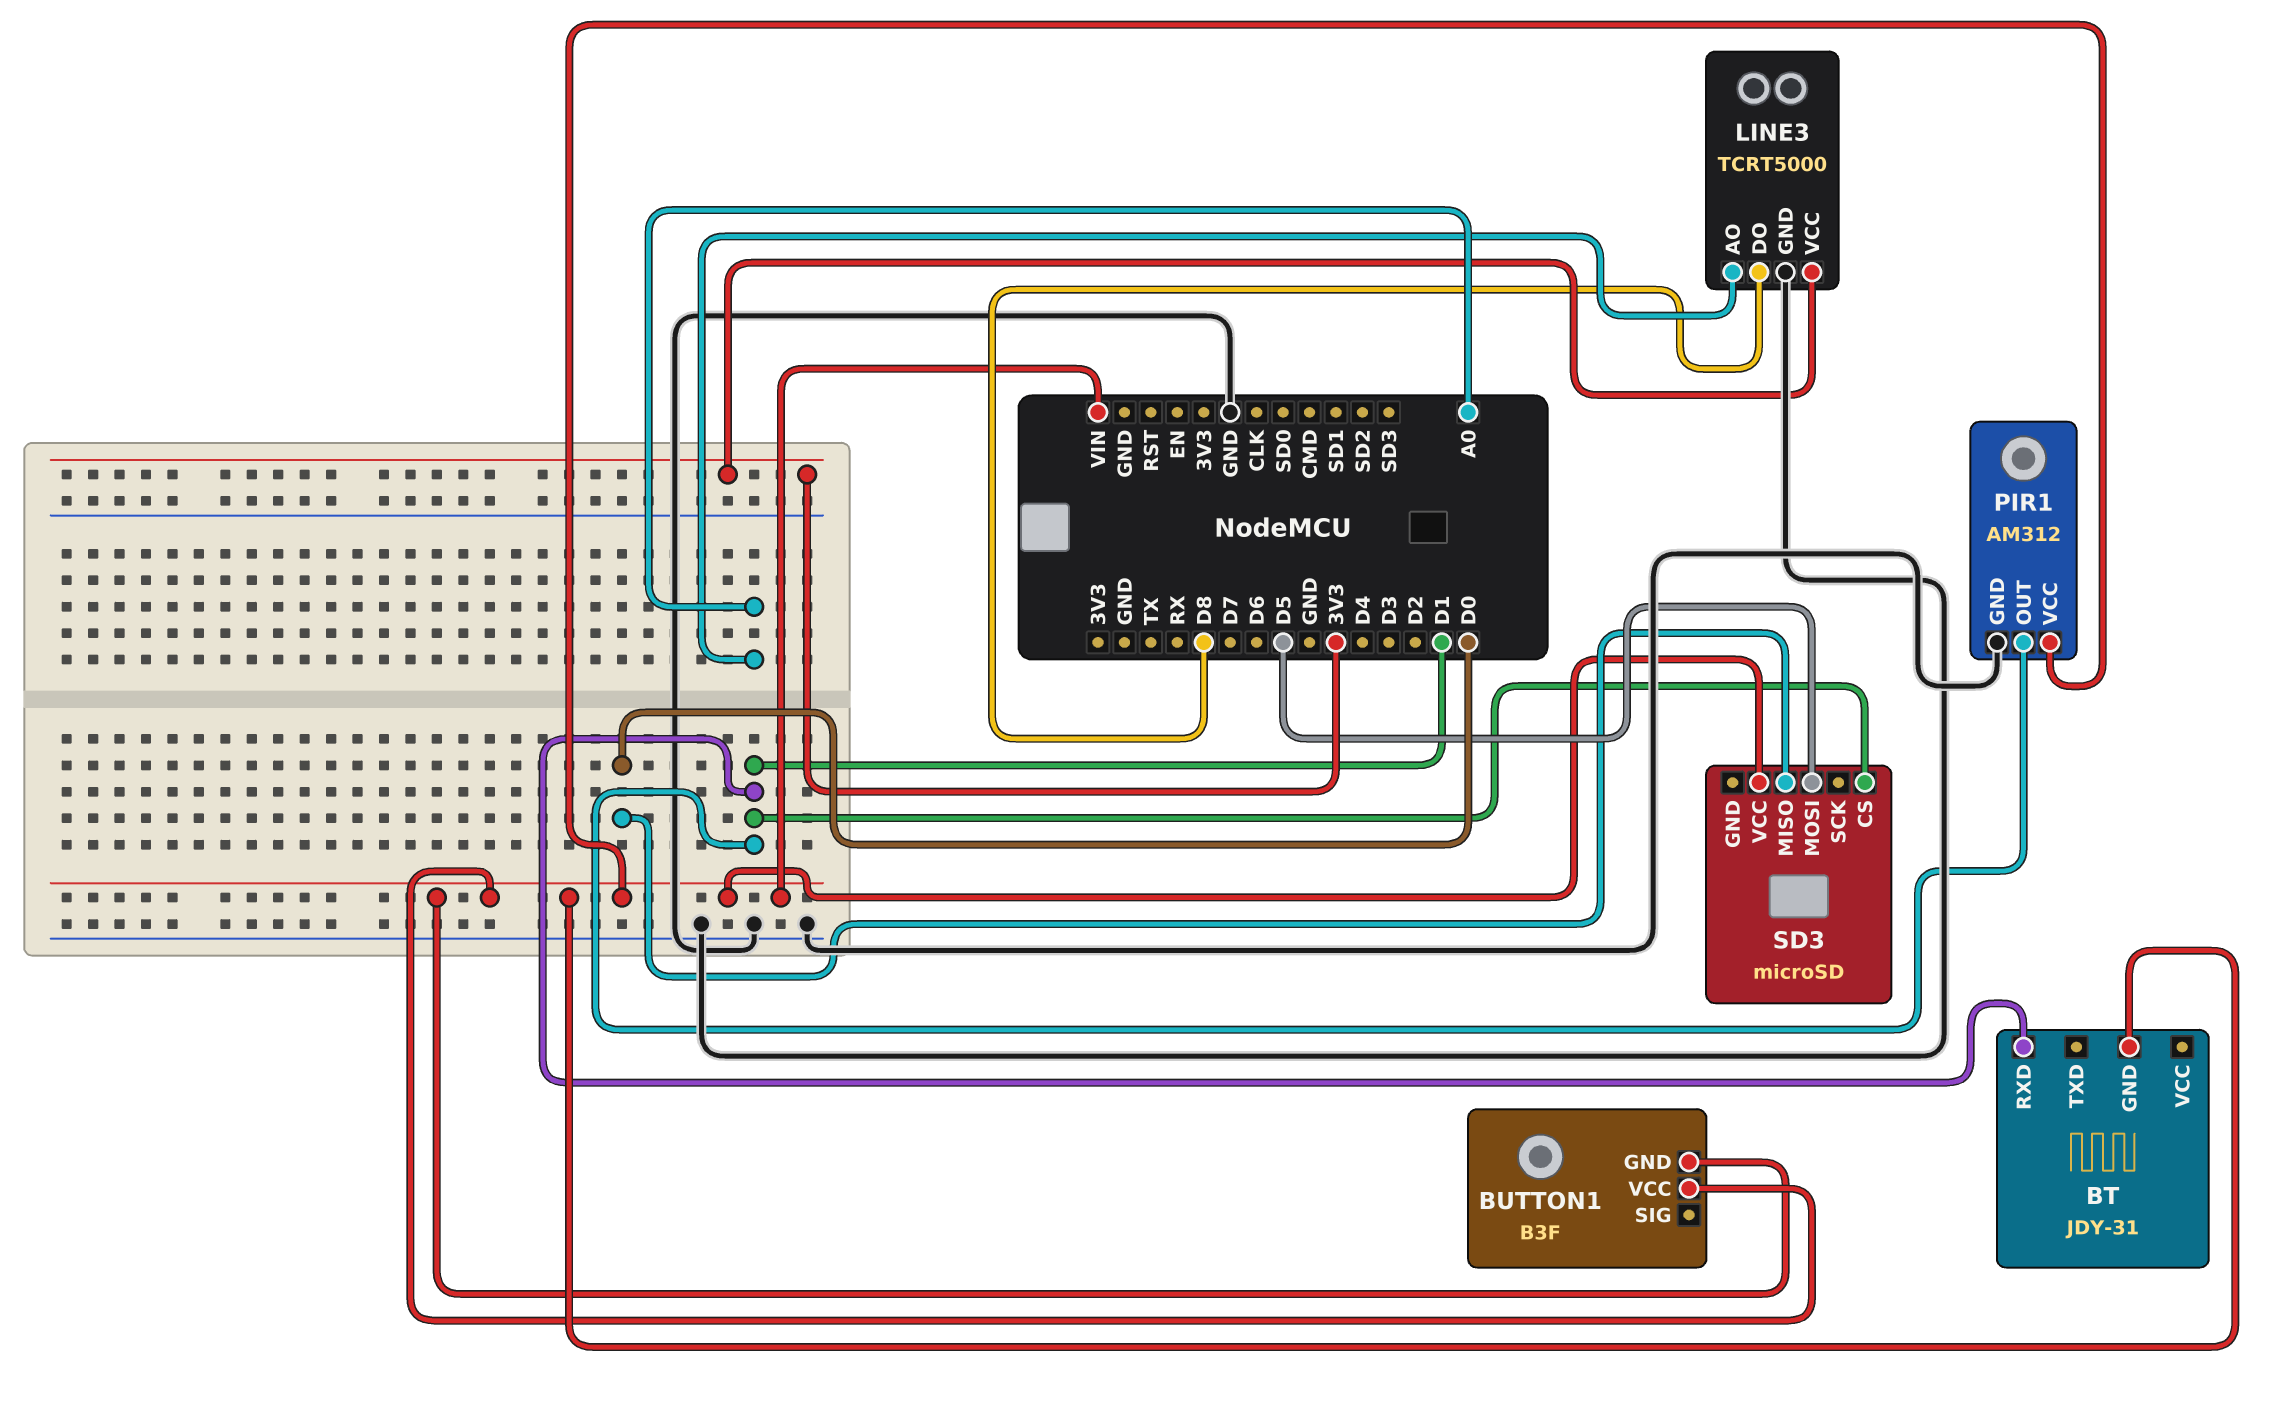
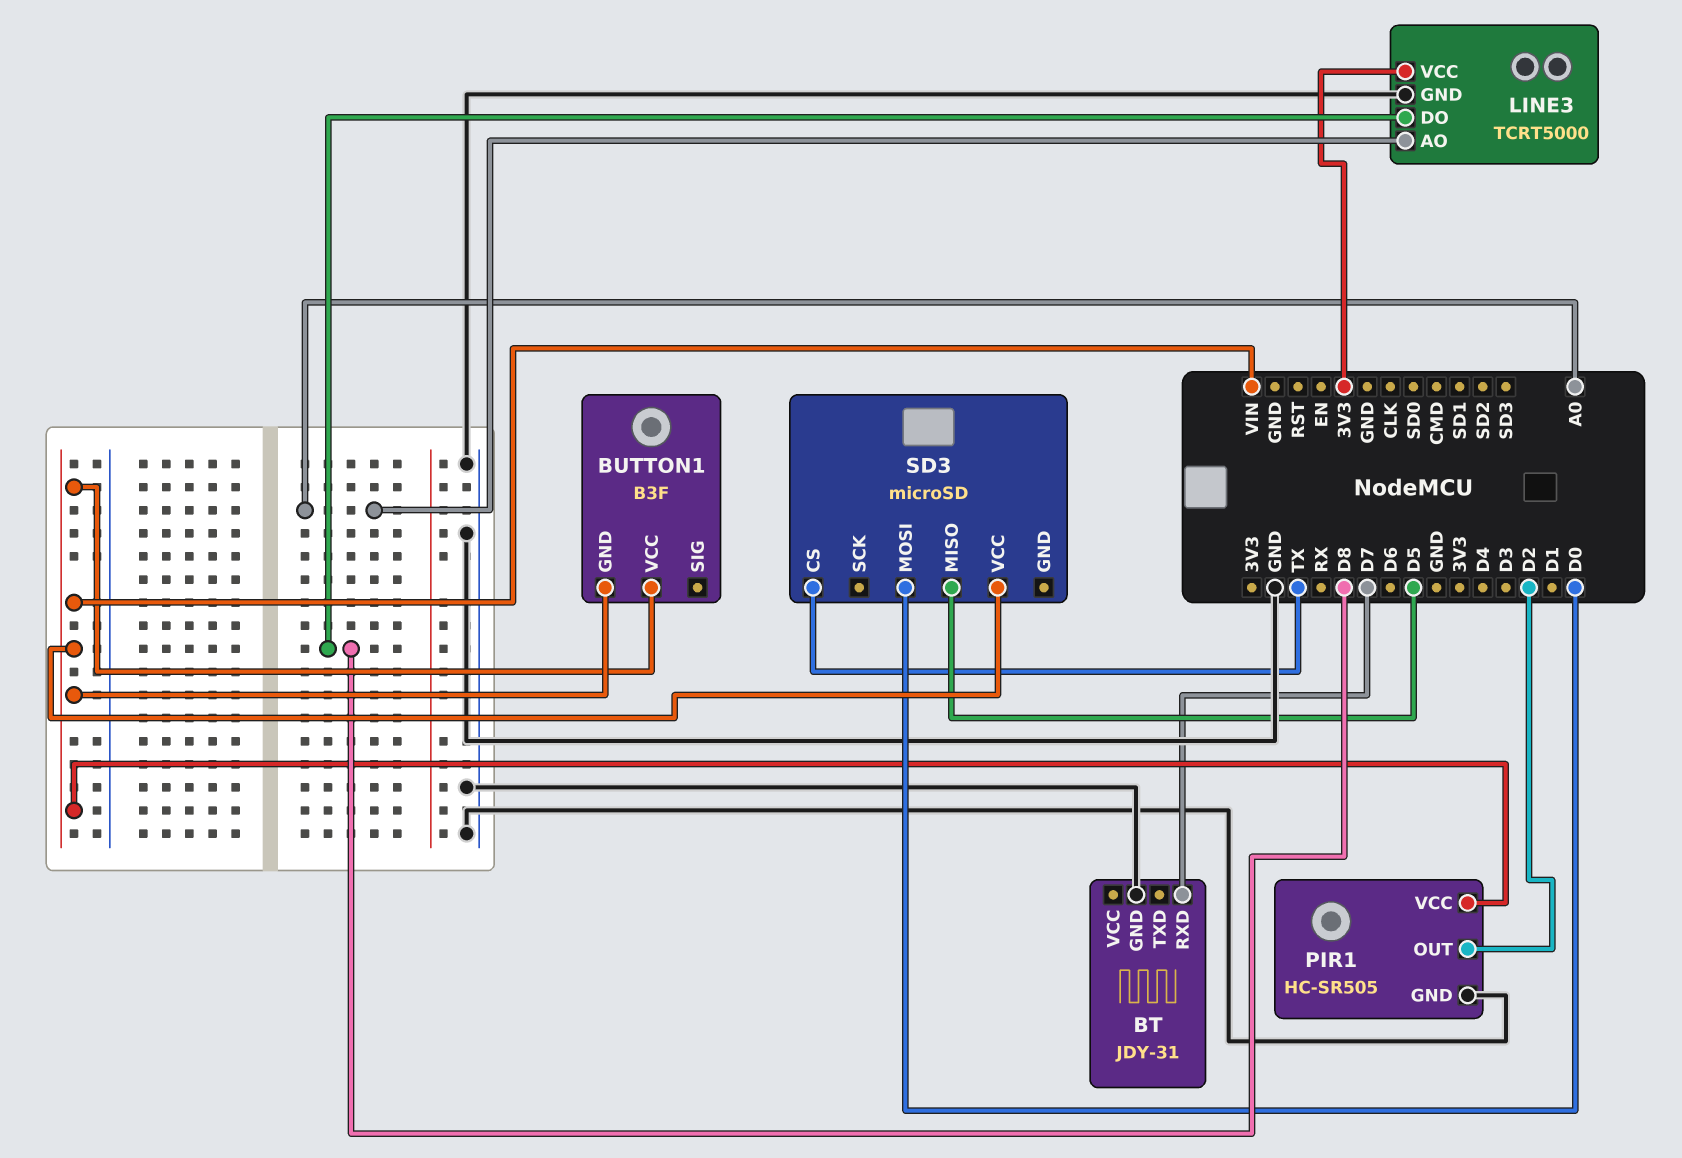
BT pin GND: VIN -> GND
BT pin RXD: D1 -> D7
PIR1: AM312 -> HC-SR505
PIR1 pin OUT: D1 -> D2
SD3 pin CS: D1 -> TX
SD3 pin MISO: D0 -> D5
SD3 pin MOSI: D5 -> D0

